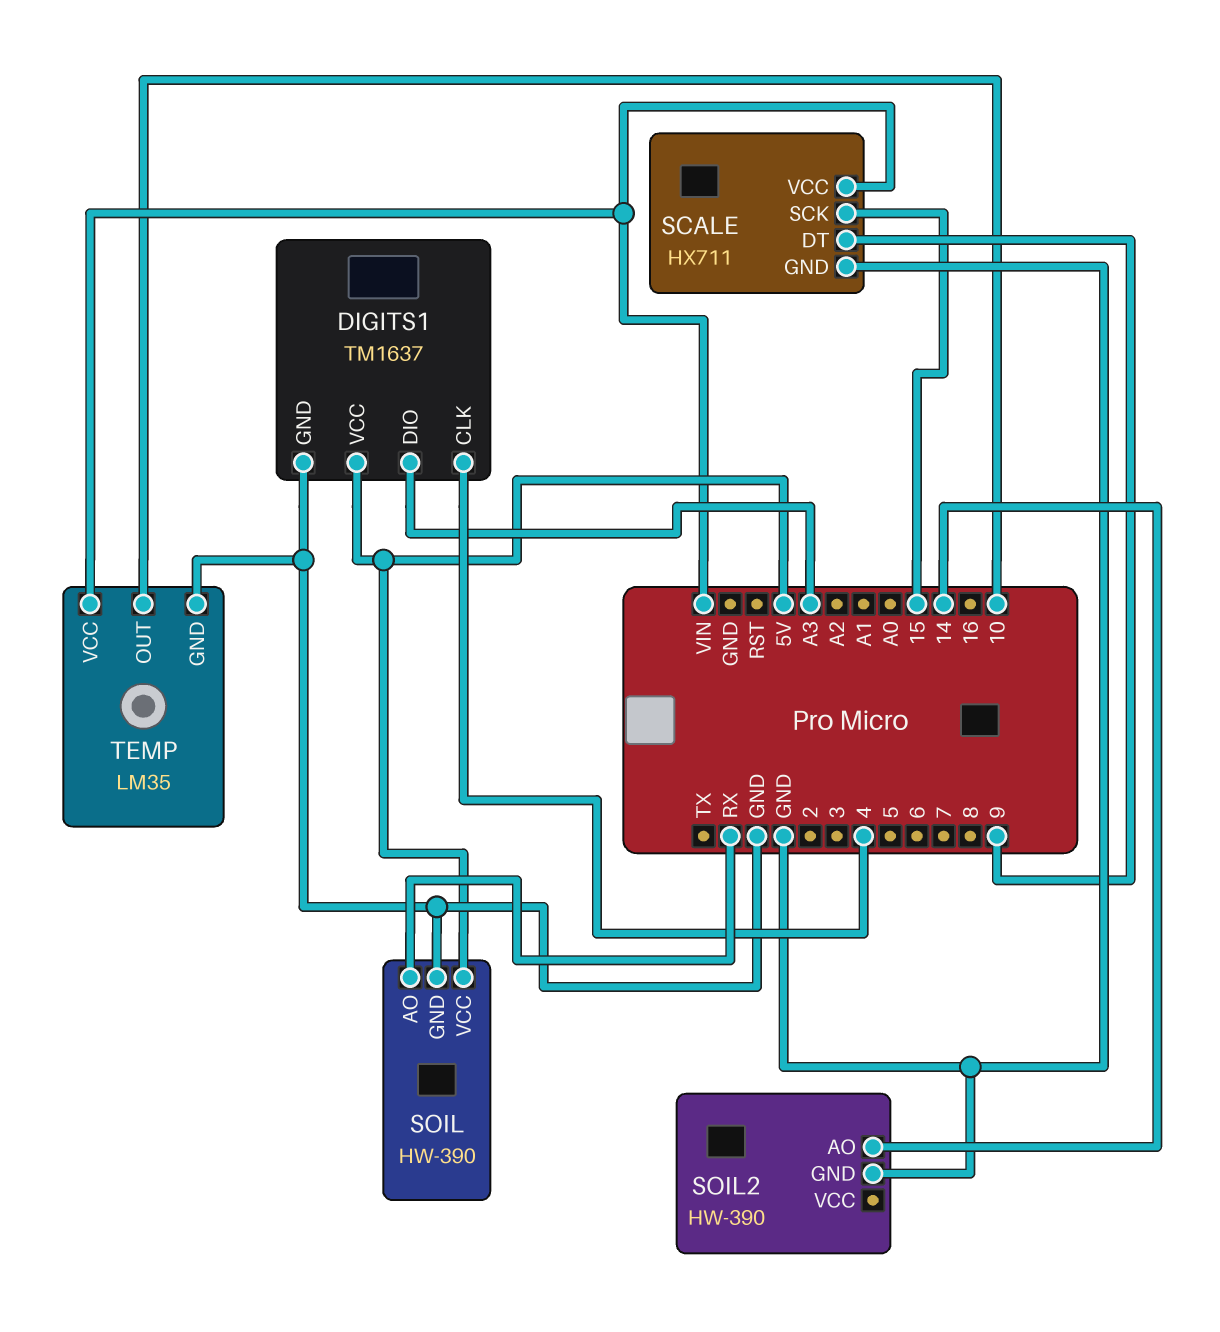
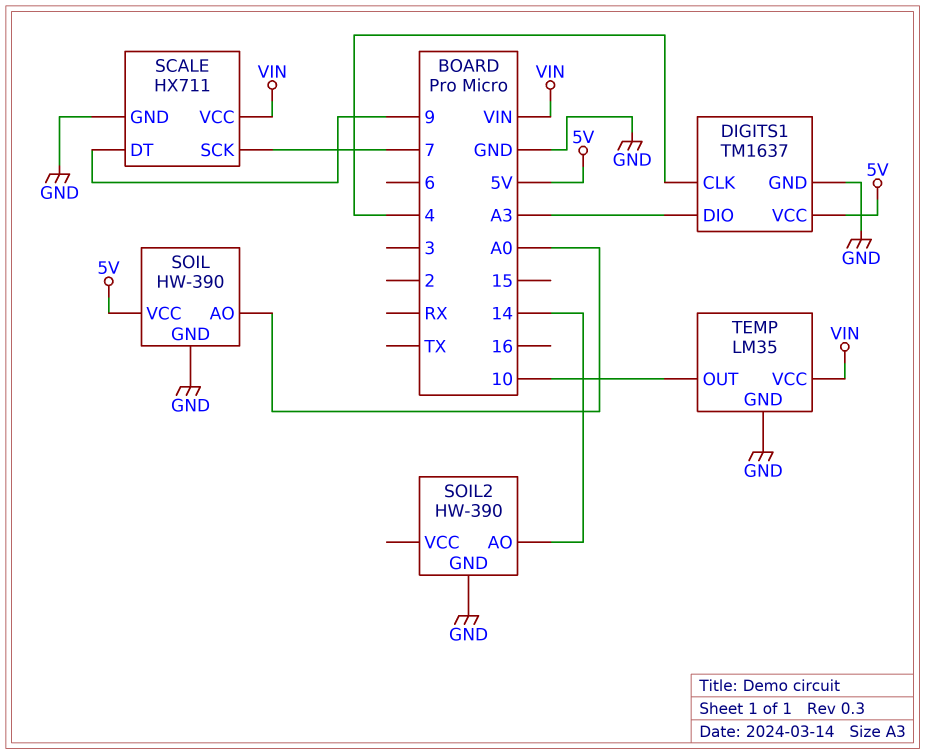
SCALE pin SCK: 15 -> 7
SOIL pin AO: RX -> A0

